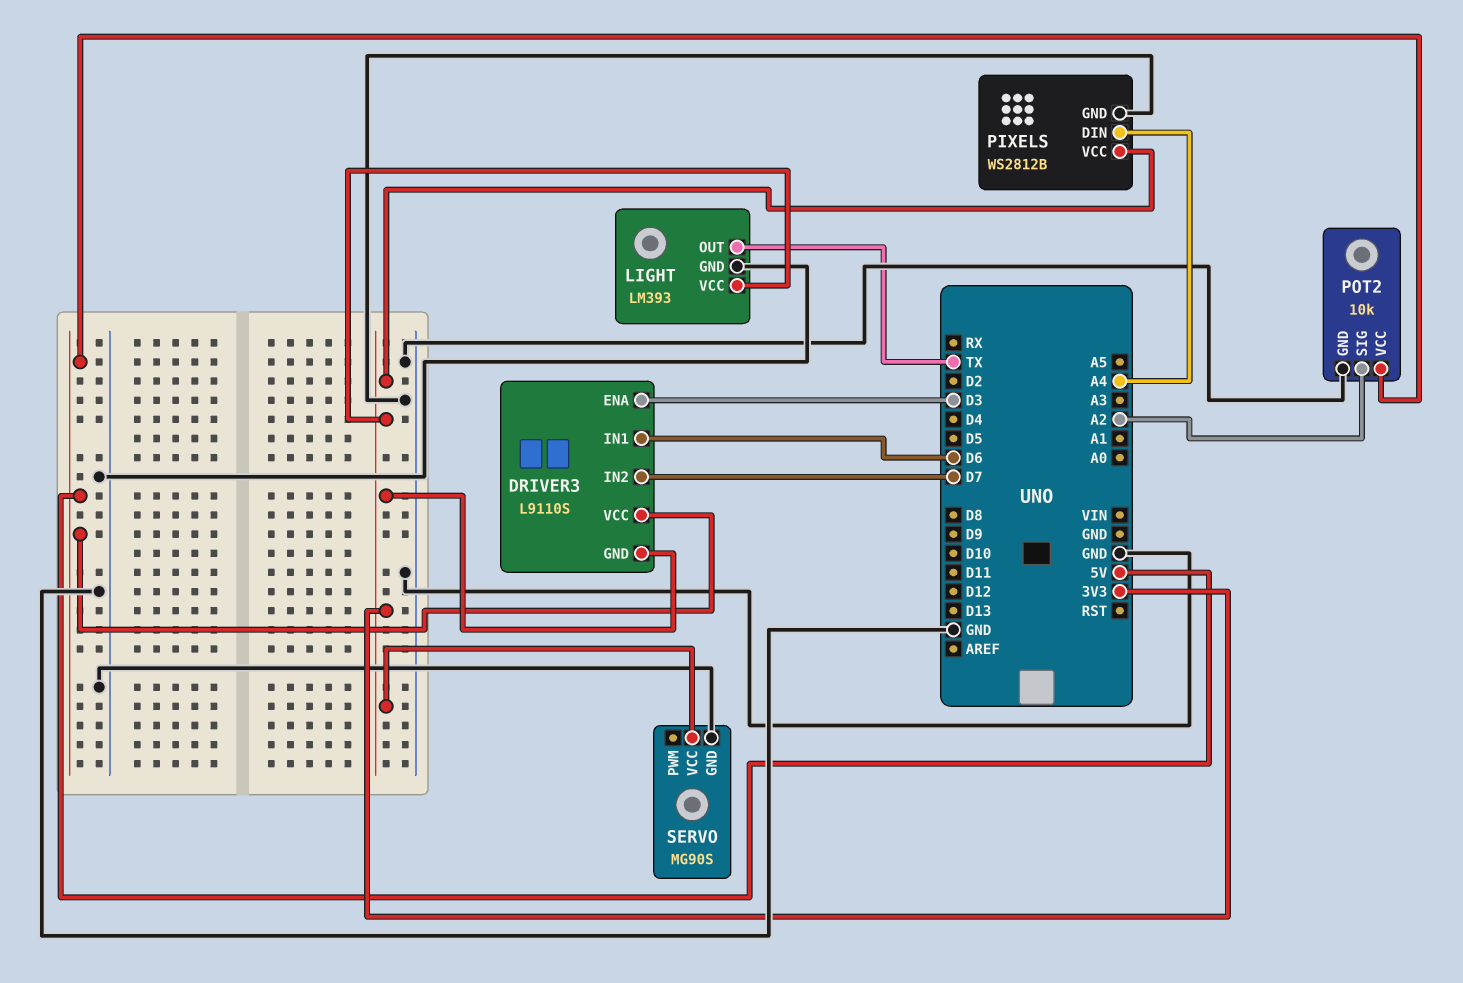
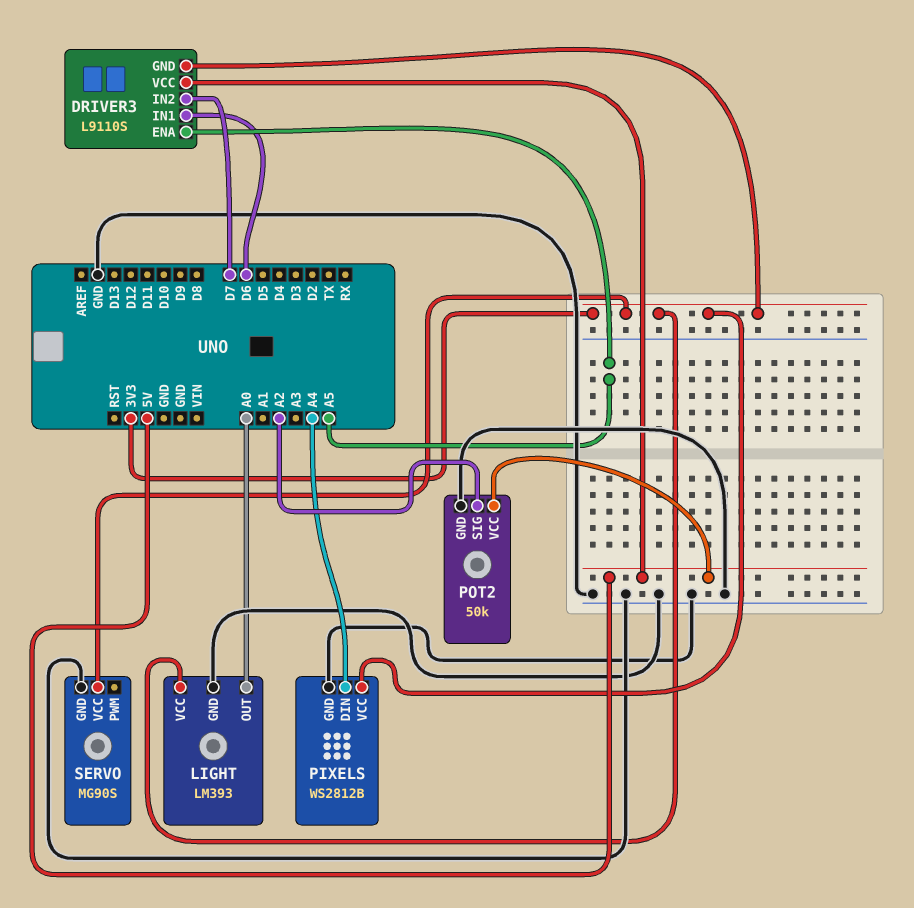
DRIVER3 pin ENA: D3 -> A5
LIGHT pin OUT: TX -> A0
POT2: 10k -> 50k

